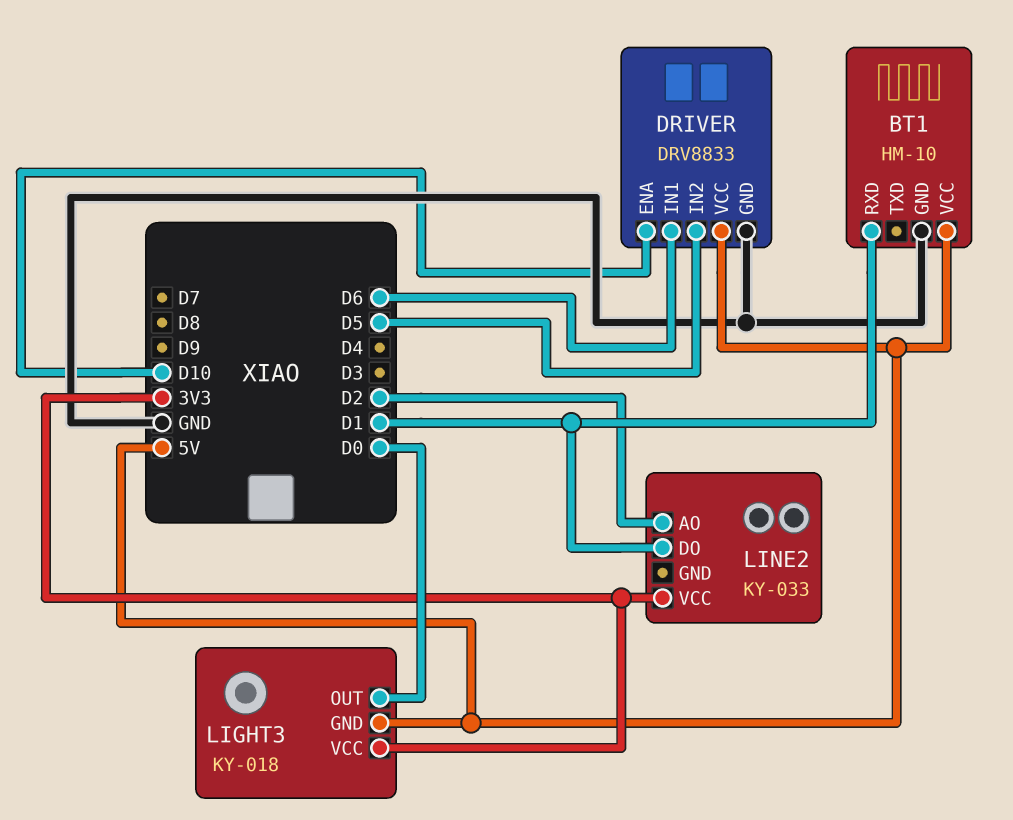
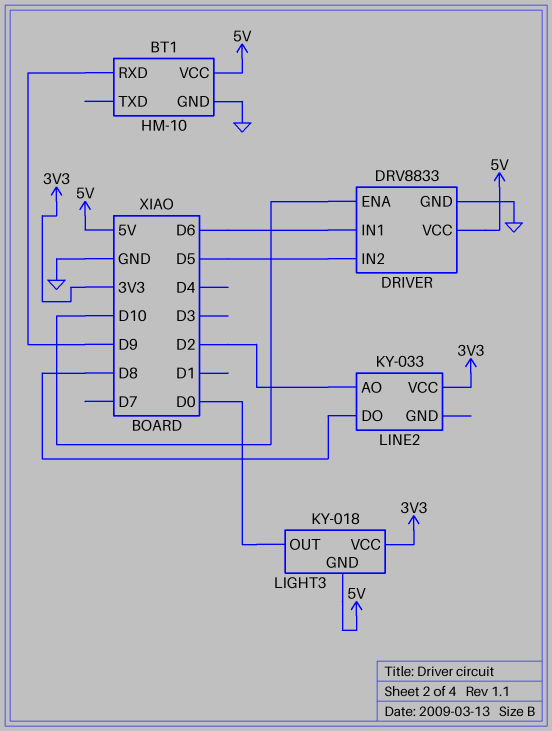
BT1 pin RXD: D1 -> D9
LINE2 pin DO: D1 -> D8

